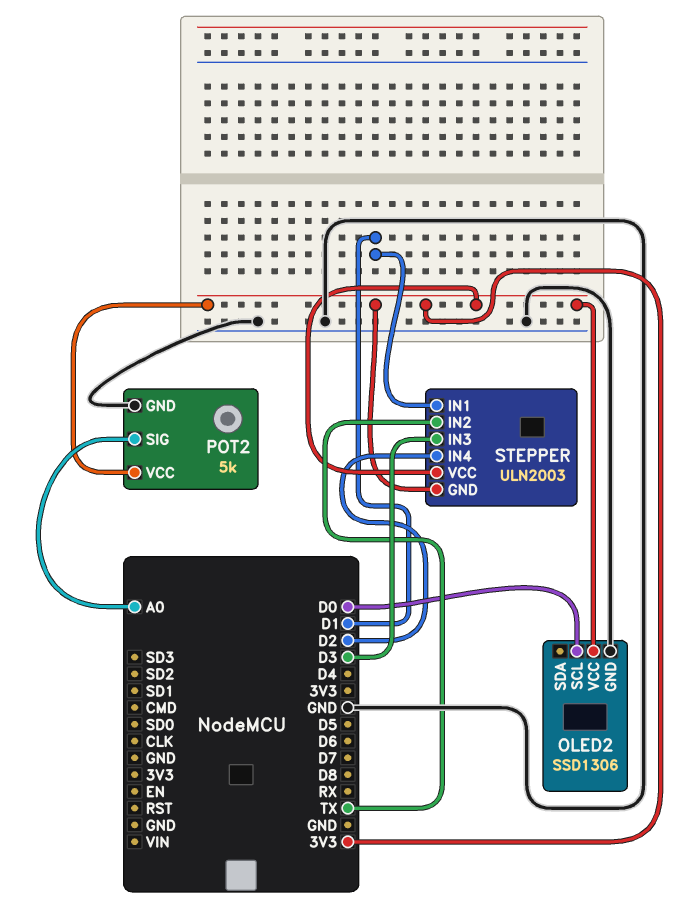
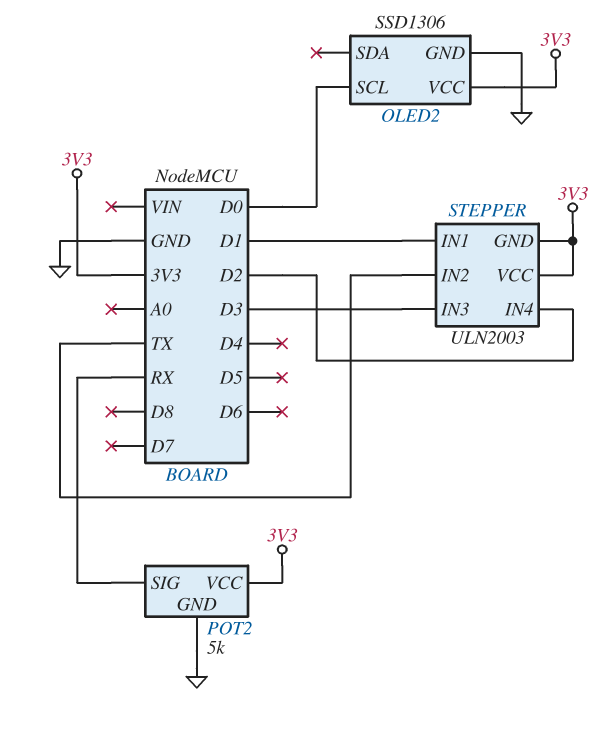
POT2 pin SIG: A0 -> RX

